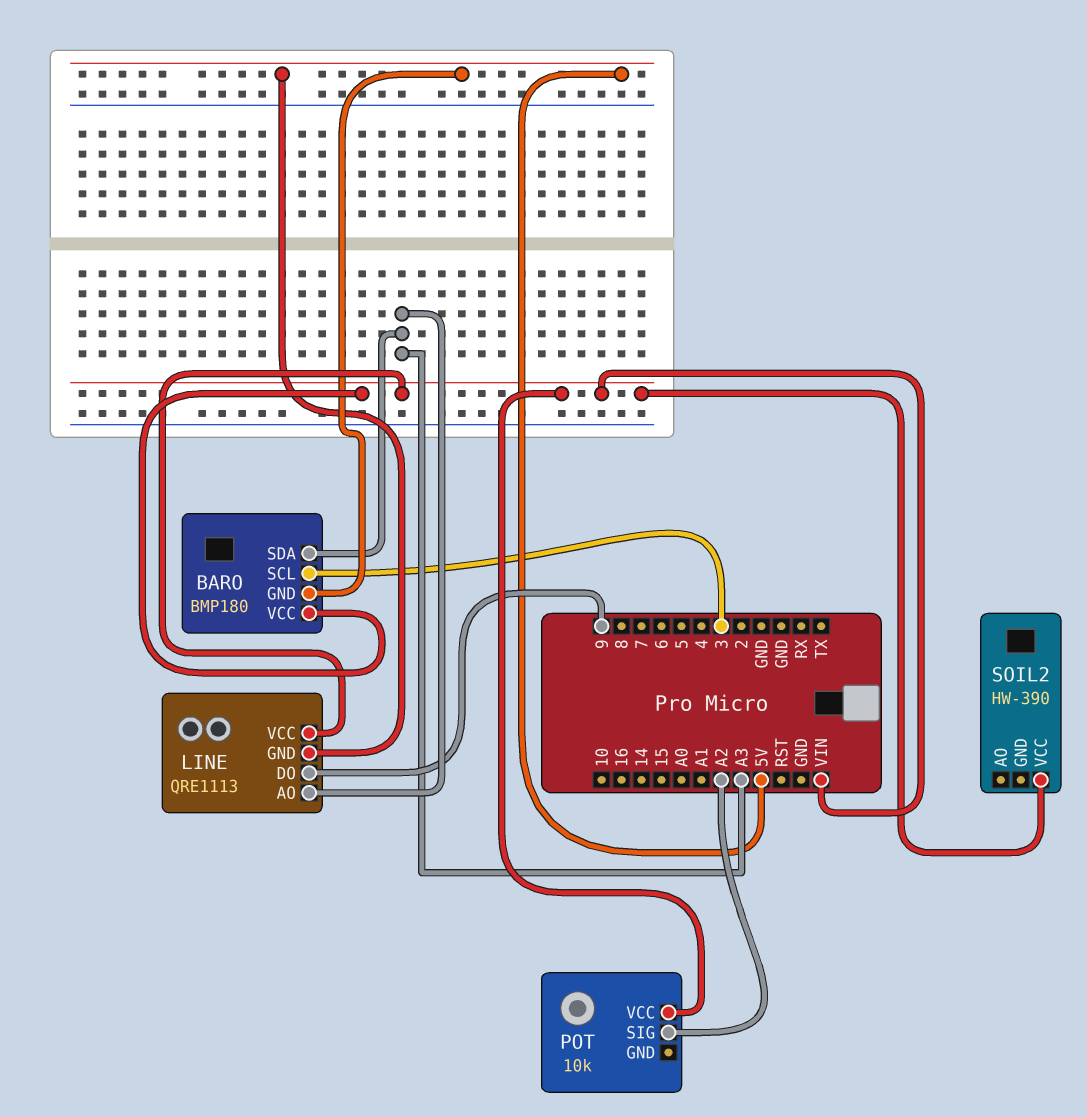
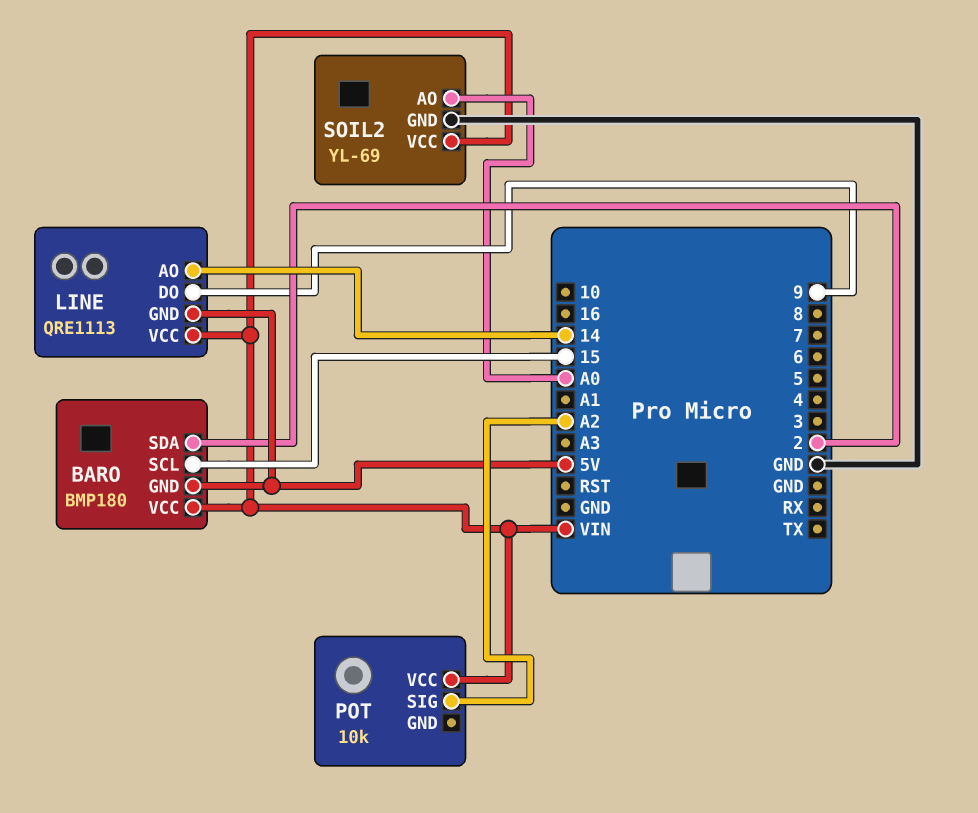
BARO pin SCL: 3 -> 15
BARO pin SDA: A3 -> 2
LINE pin AO: A3 -> 14
SOIL2: HW-390 -> YL-69
SOIL2 pin AO: none -> A0
SOIL2 pin GND: none -> GND

